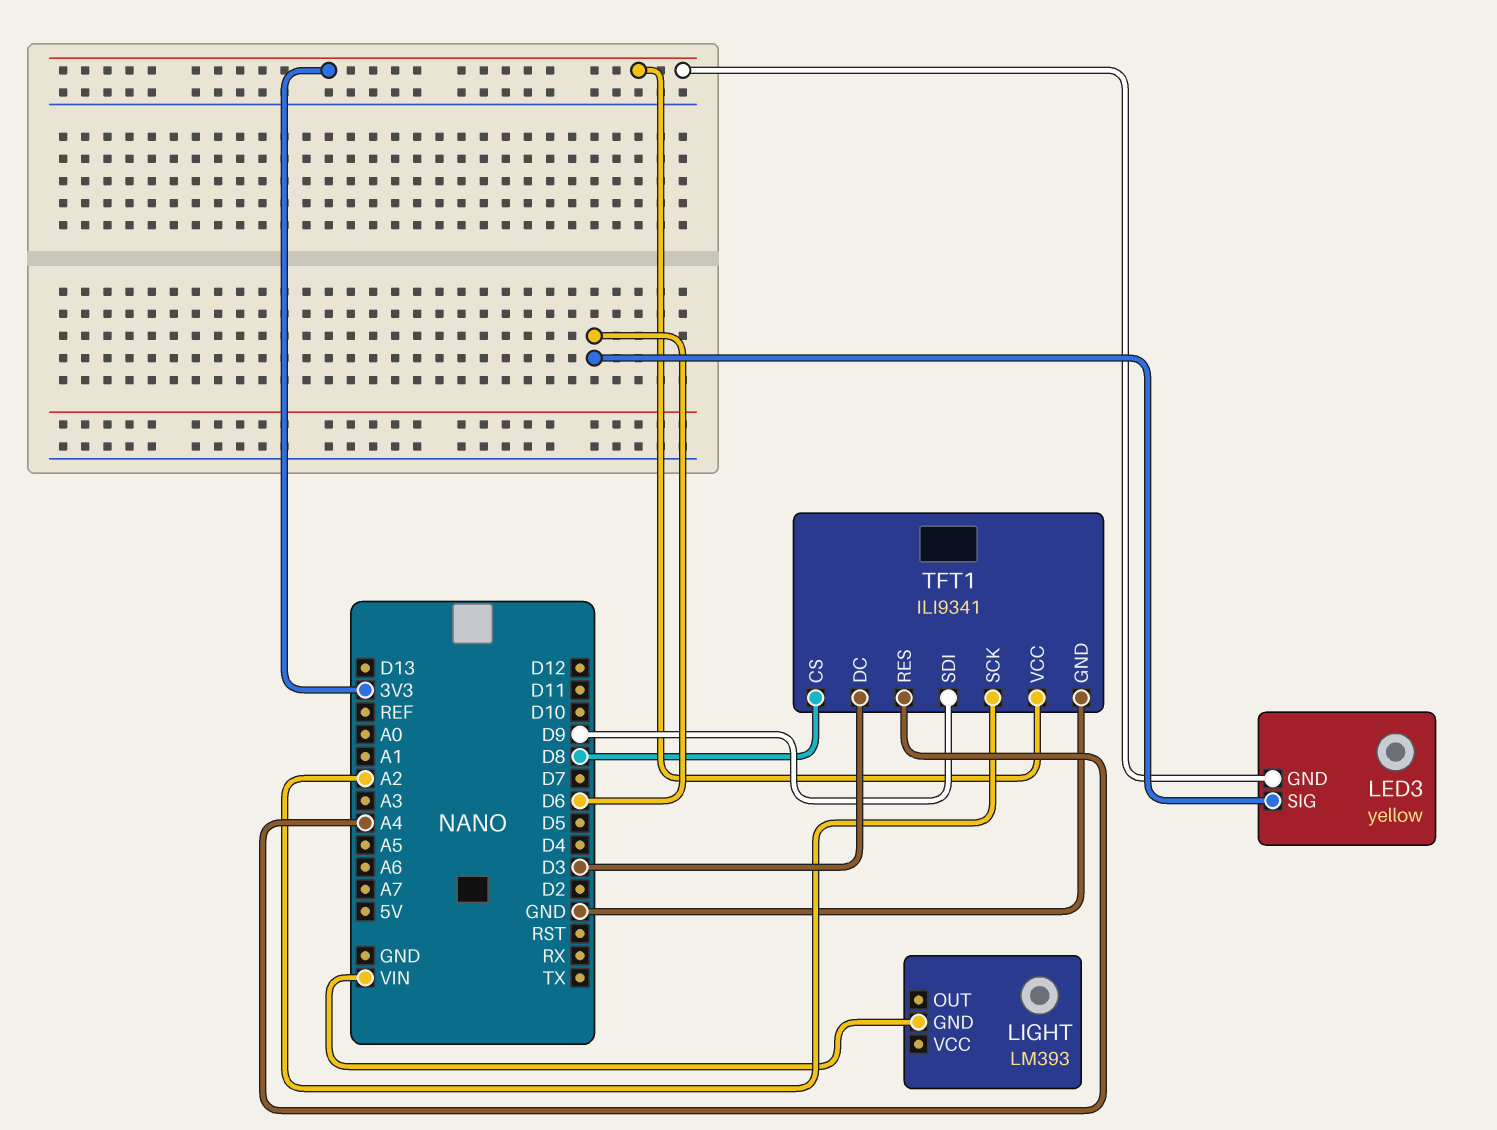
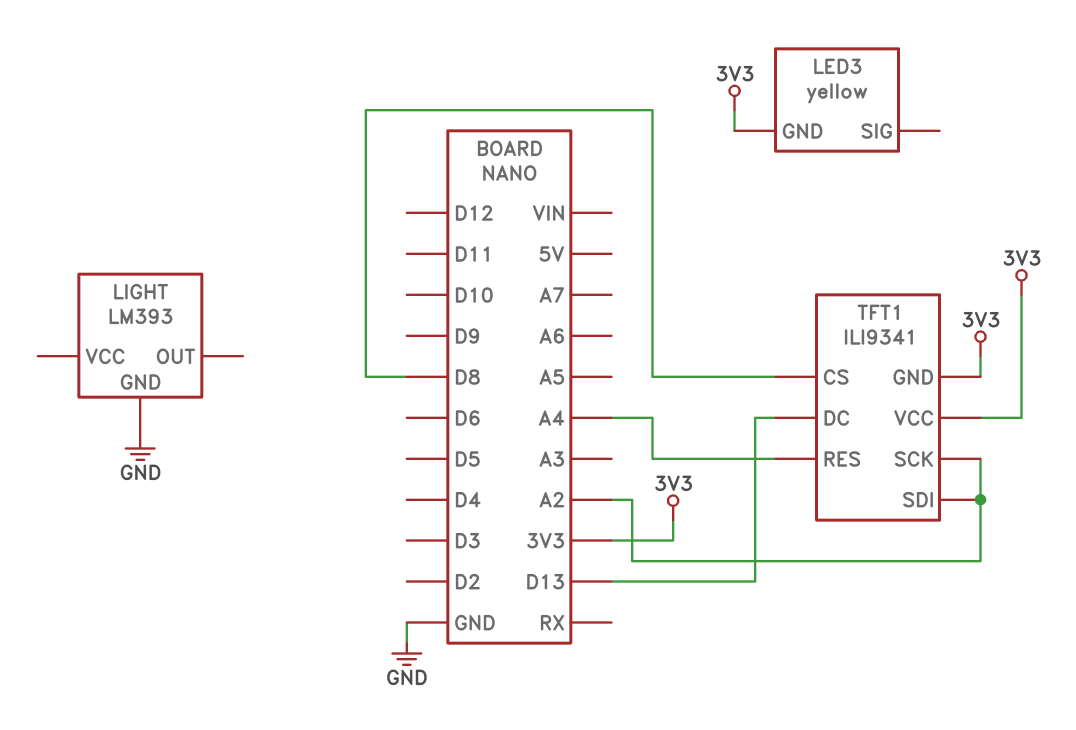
LED3 pin SIG: D6 -> none
LIGHT pin GND: VIN -> GND
TFT1 pin DC: D3 -> D13
TFT1 pin GND: GND -> 3V3
TFT1 pin SDI: D9 -> A2

